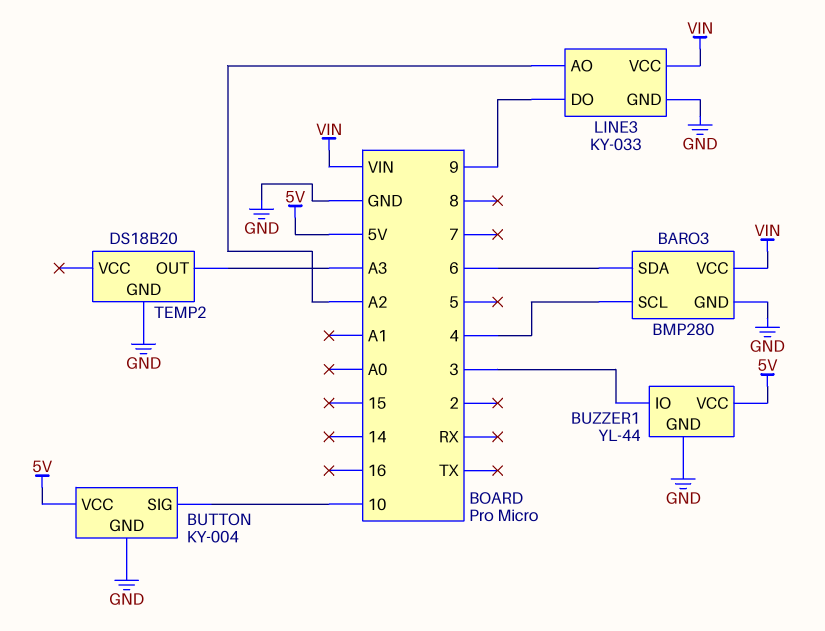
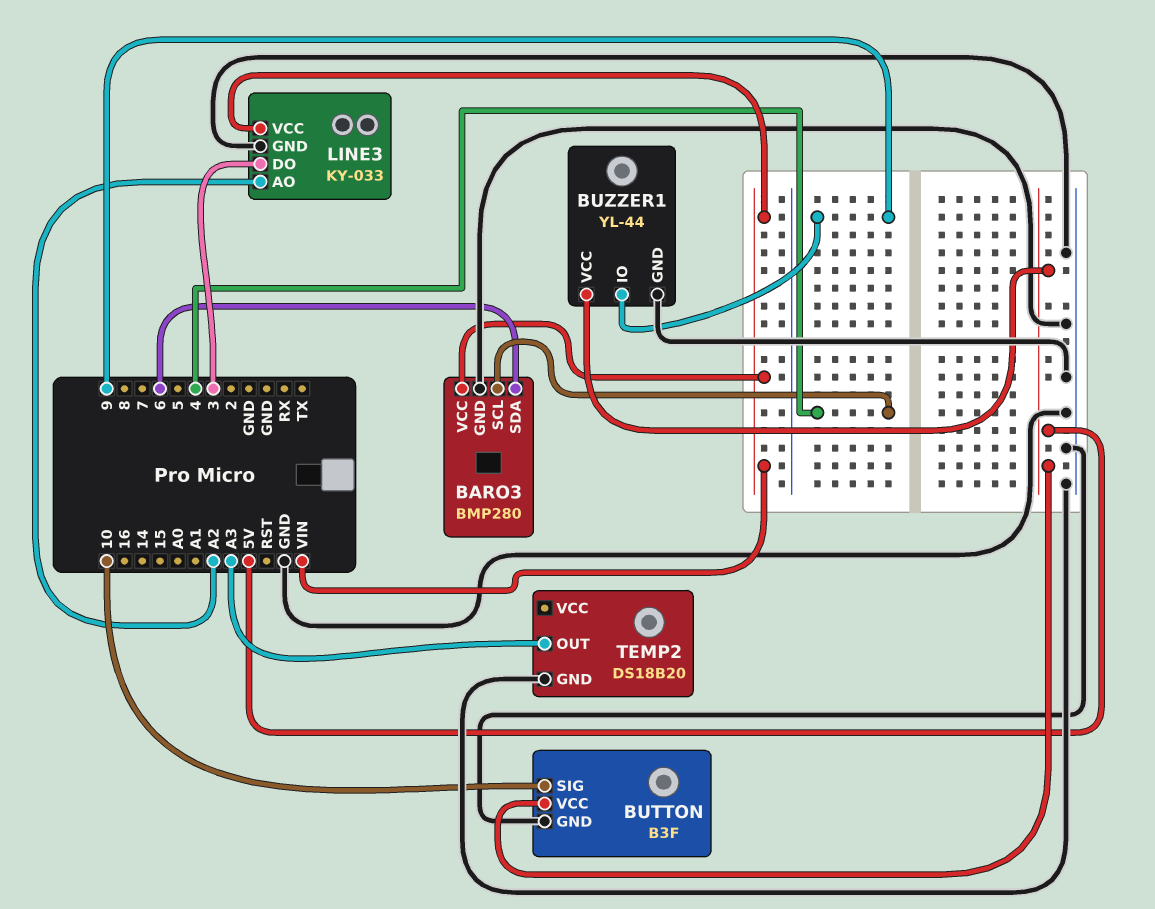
BUTTON: KY-004 -> B3F
BUZZER1 pin IO: 3 -> 9
LINE3 pin DO: 9 -> 3

